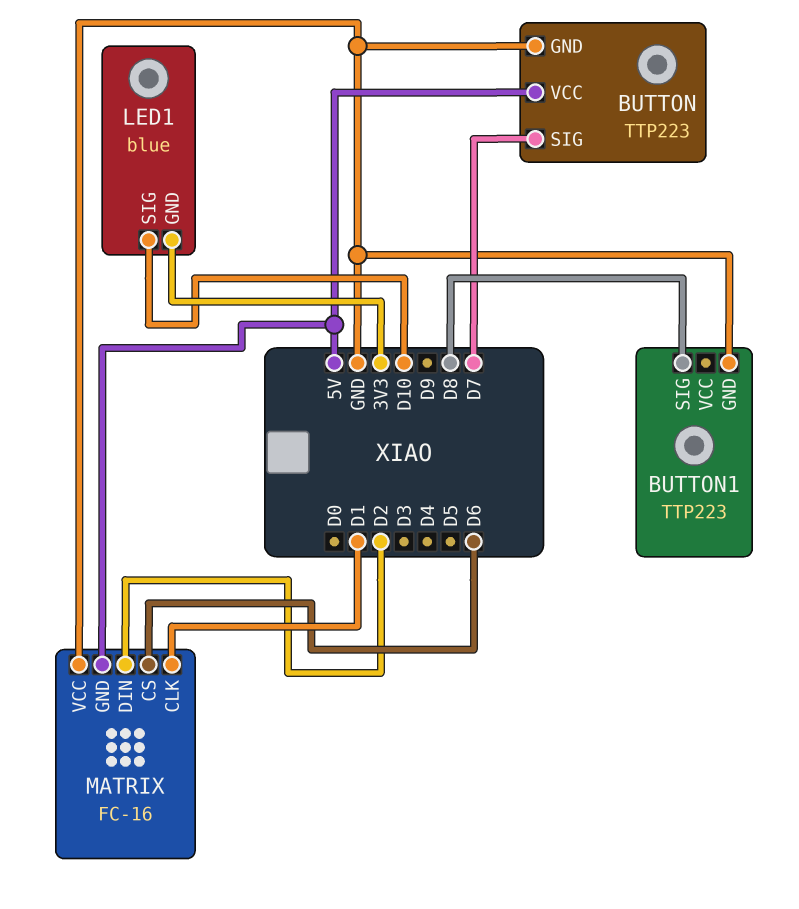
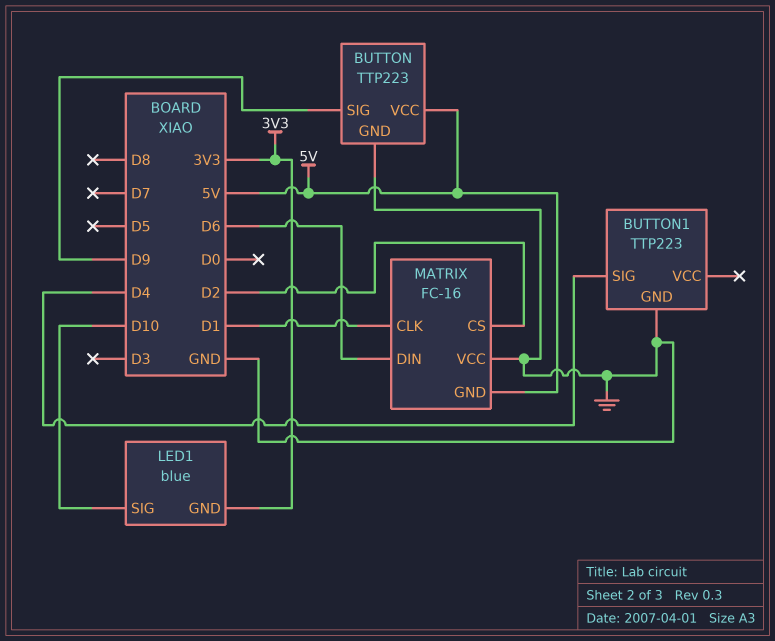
BUTTON pin SIG: D7 -> D9
BUTTON1 pin SIG: D8 -> D4
MATRIX pin CS: D6 -> D2
MATRIX pin DIN: D2 -> D6

